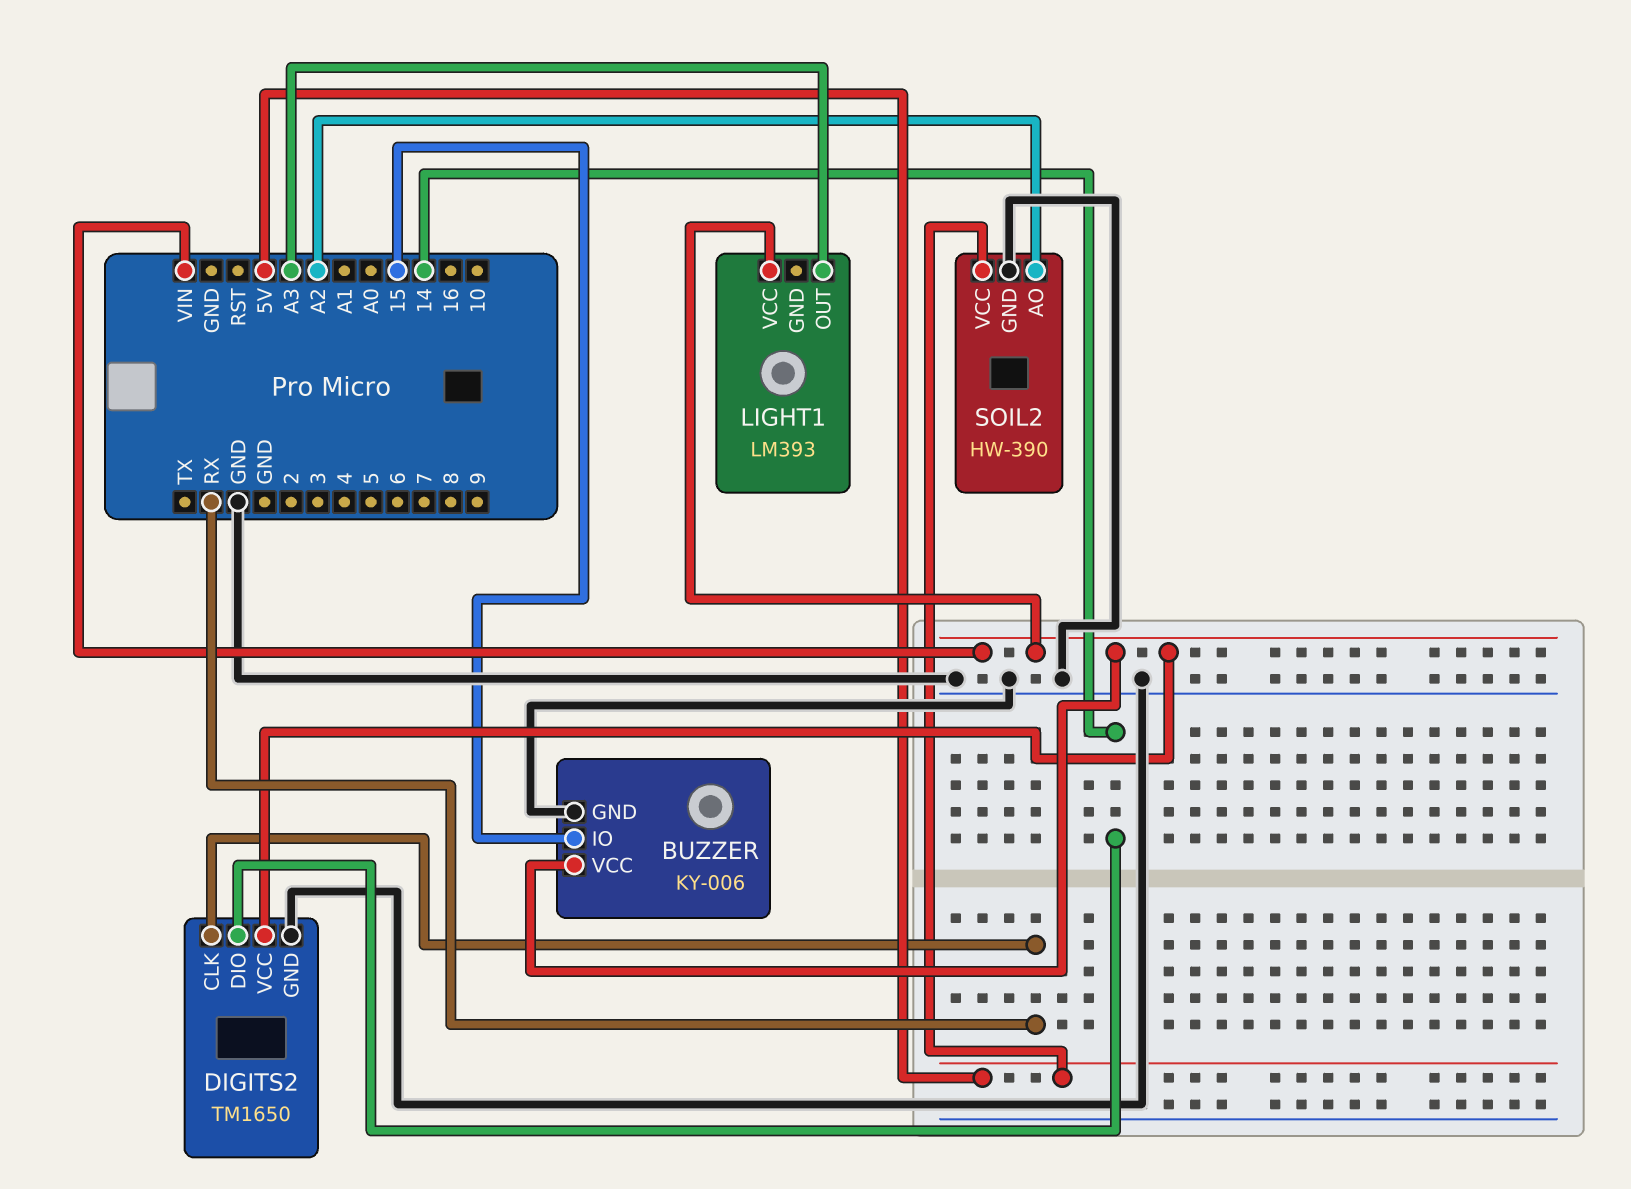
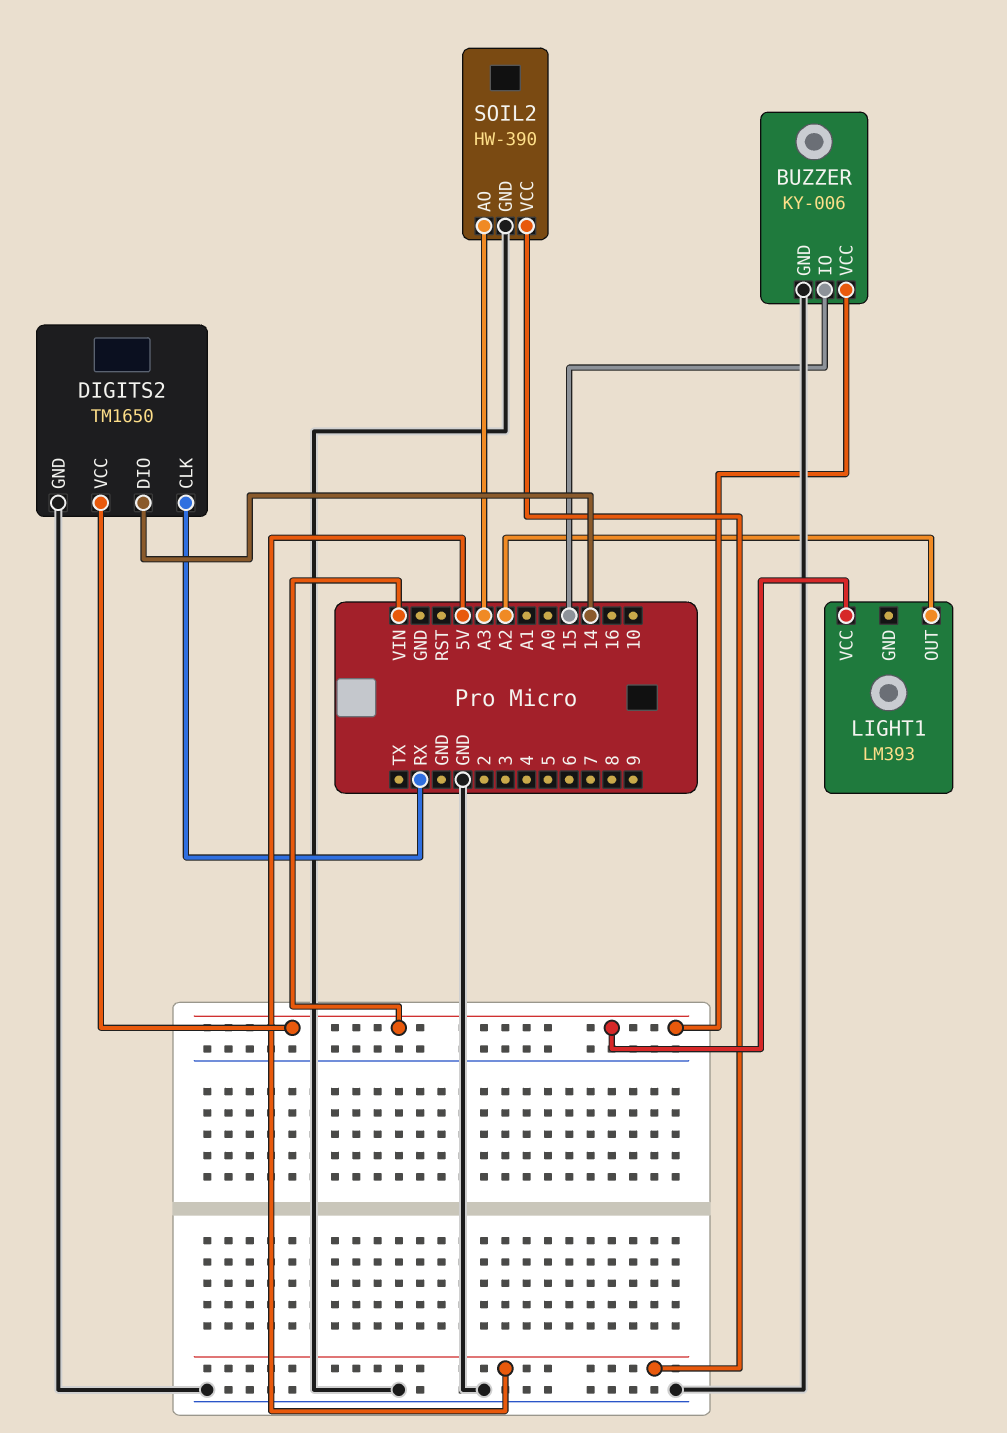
LIGHT1 pin OUT: A3 -> A2
SOIL2 pin AO: A2 -> A3

